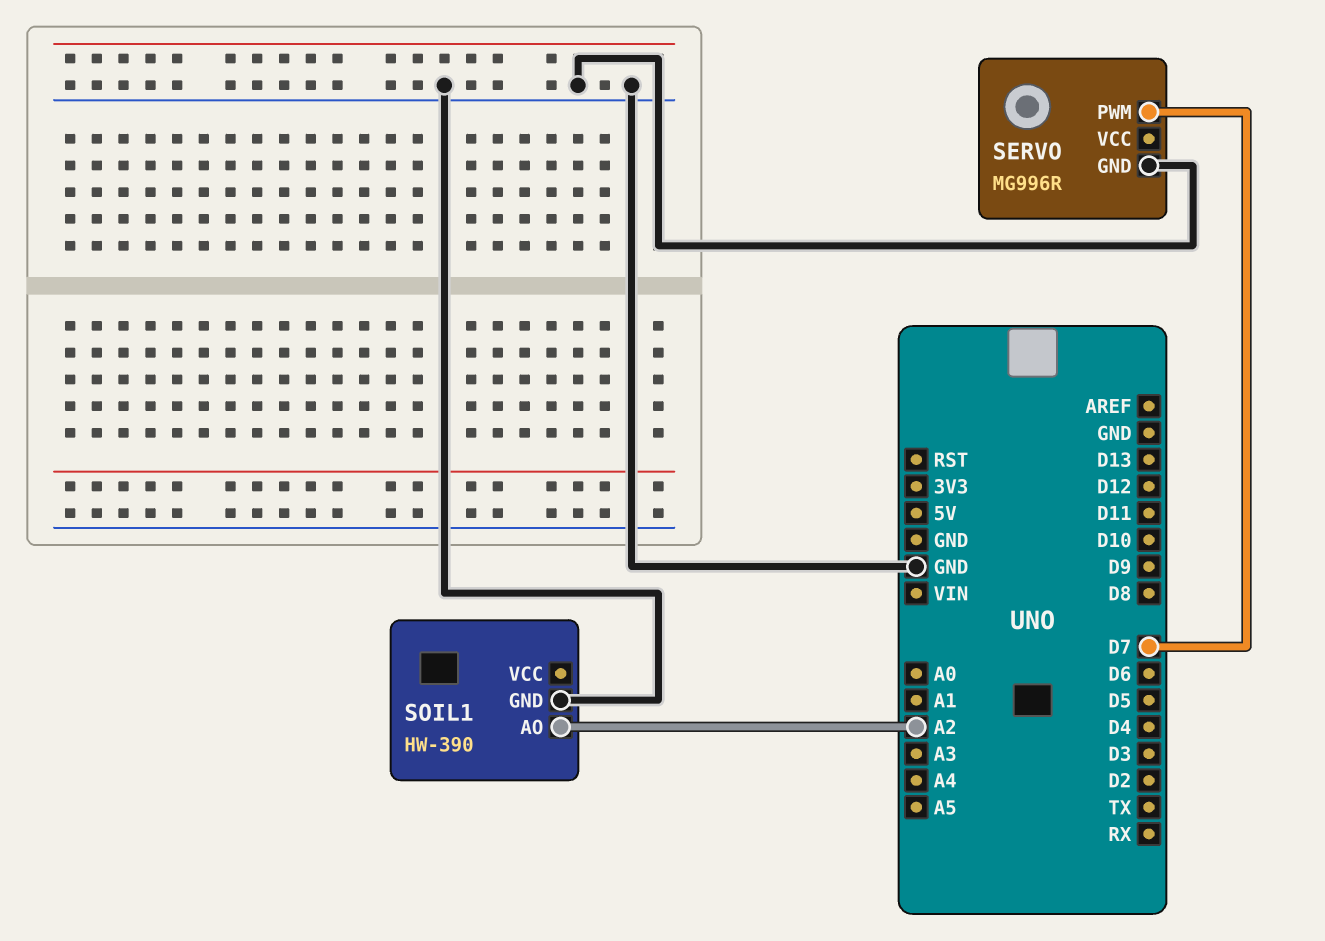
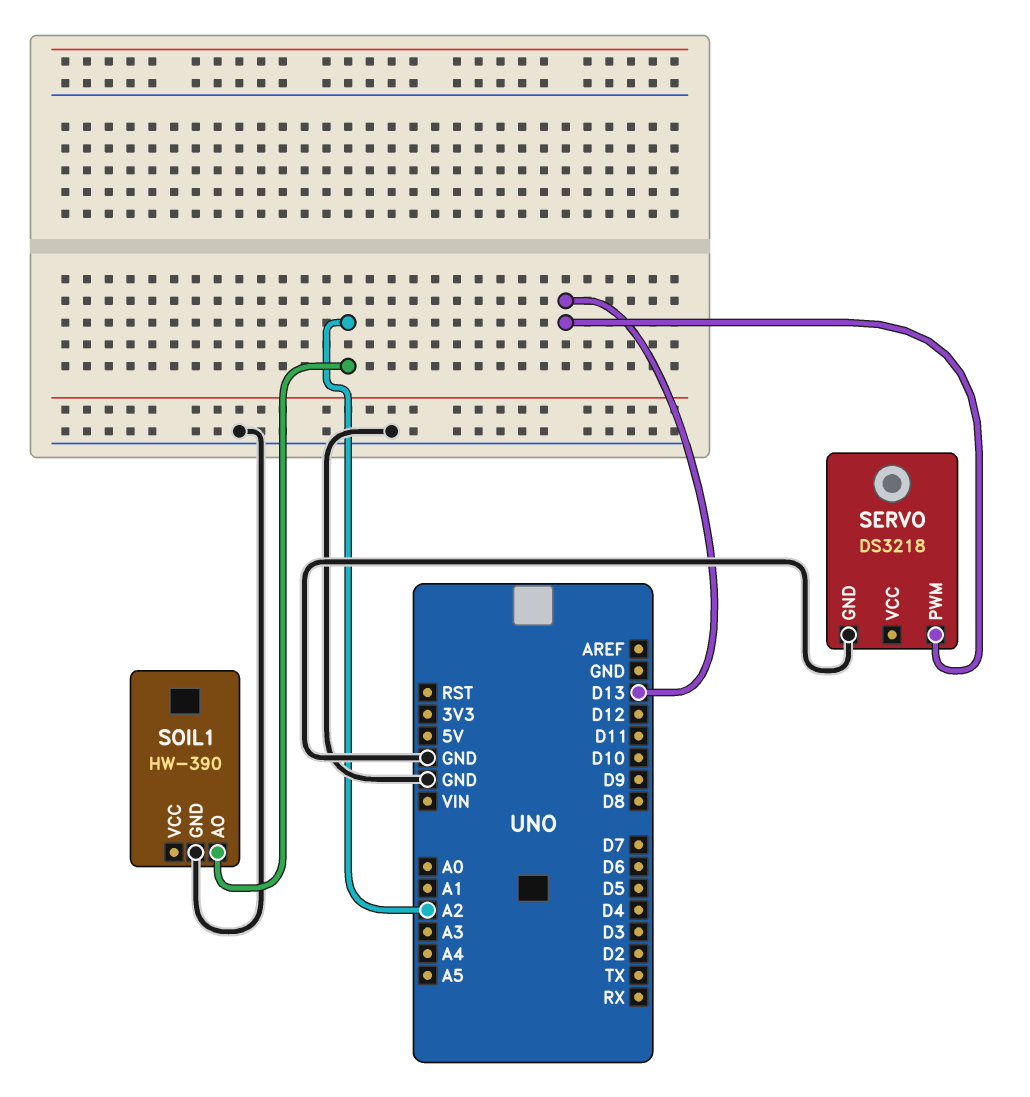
SERVO: MG996R -> DS3218
SERVO pin PWM: D7 -> D13

